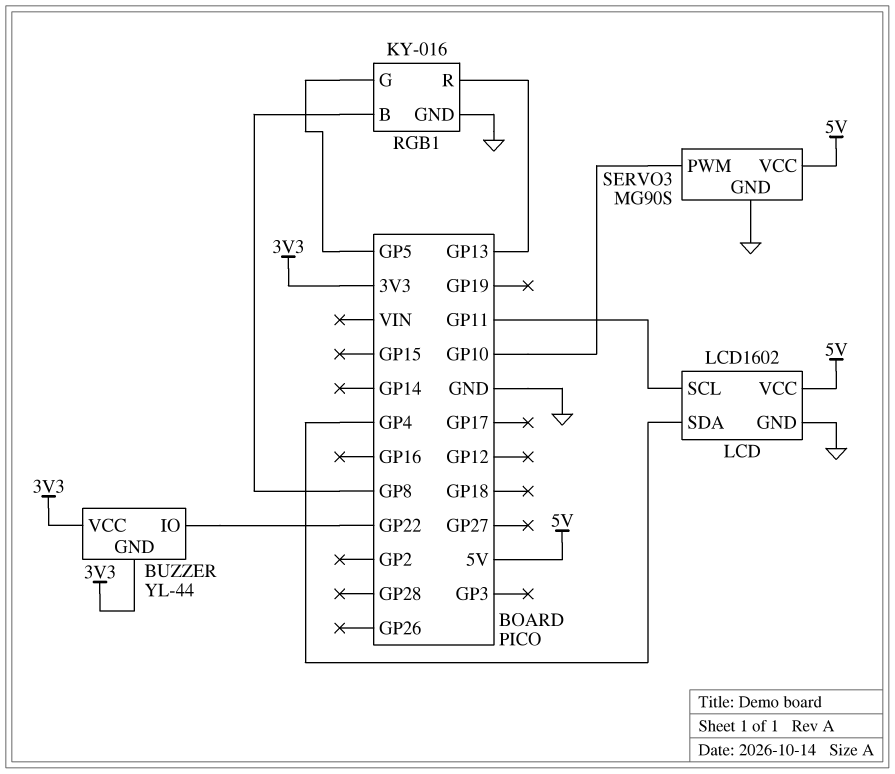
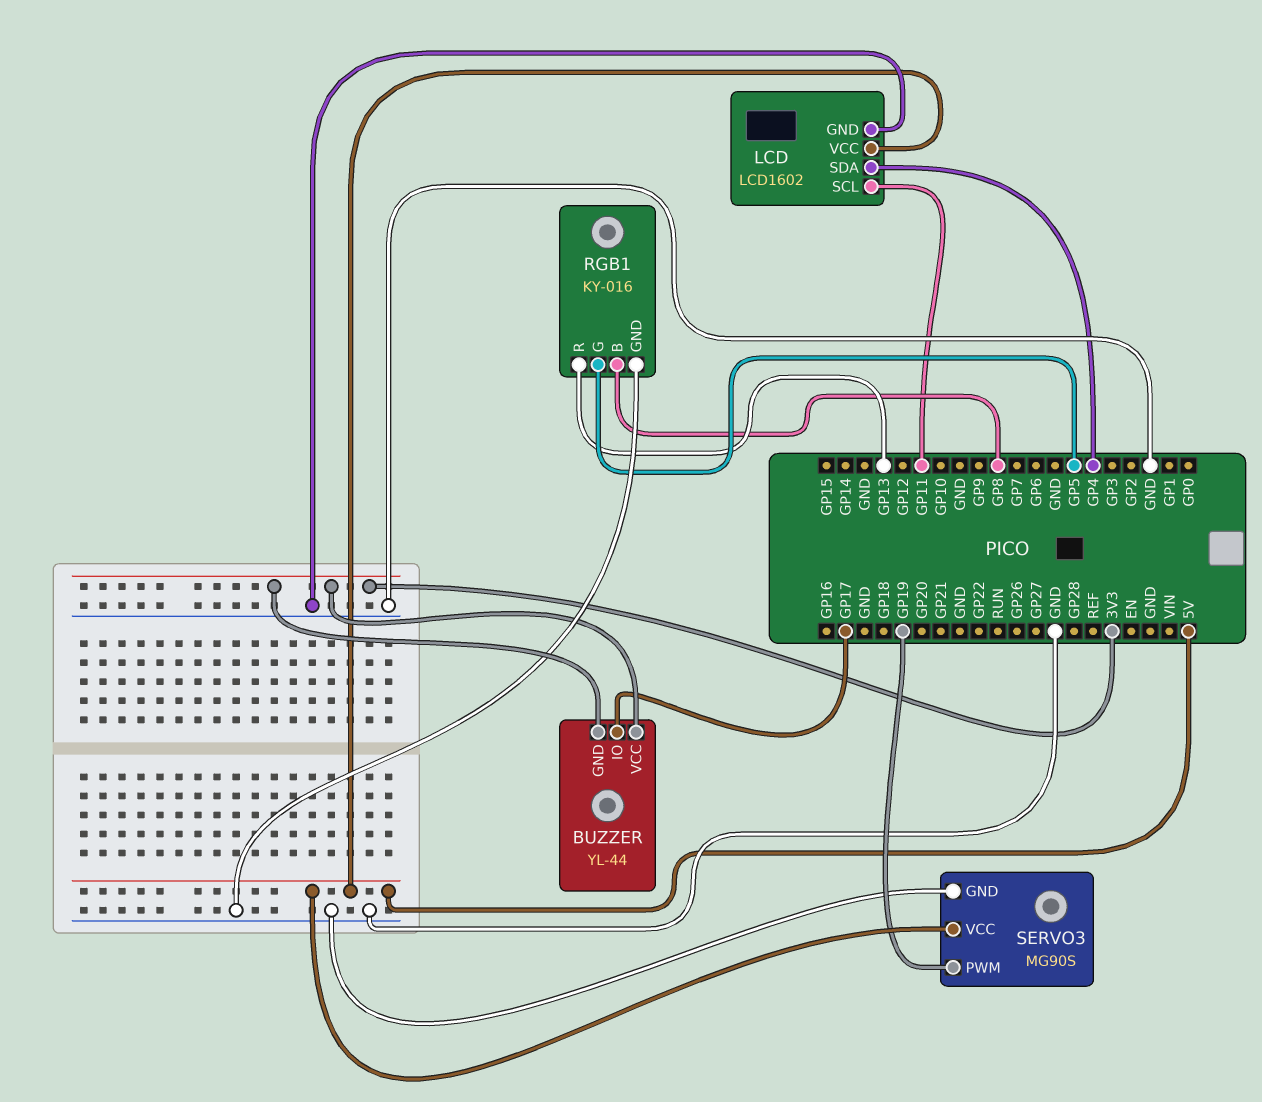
BUZZER pin IO: GP22 -> GP17
SERVO3 pin PWM: GP10 -> GP19

